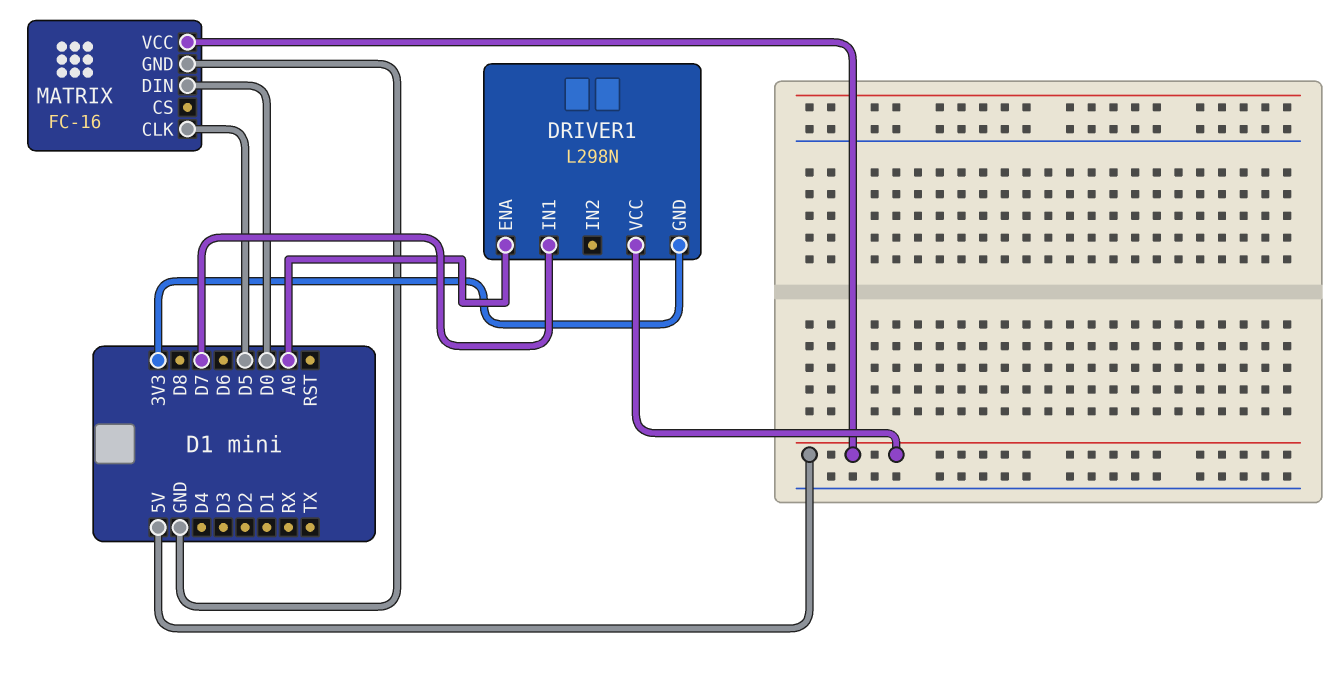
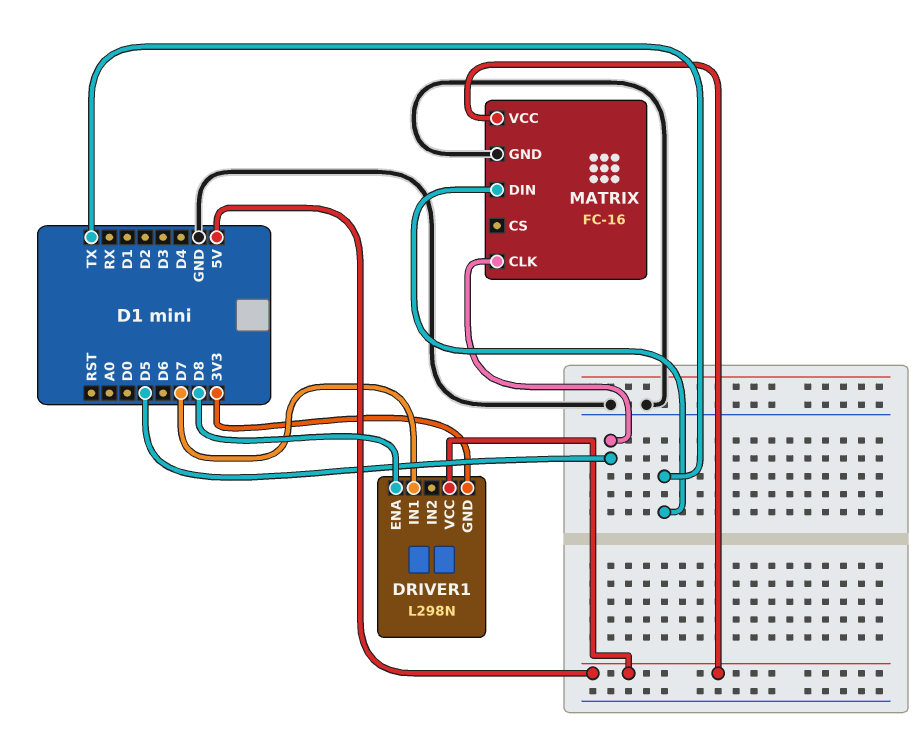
DRIVER1 pin ENA: A0 -> D8
MATRIX pin DIN: D0 -> TX

